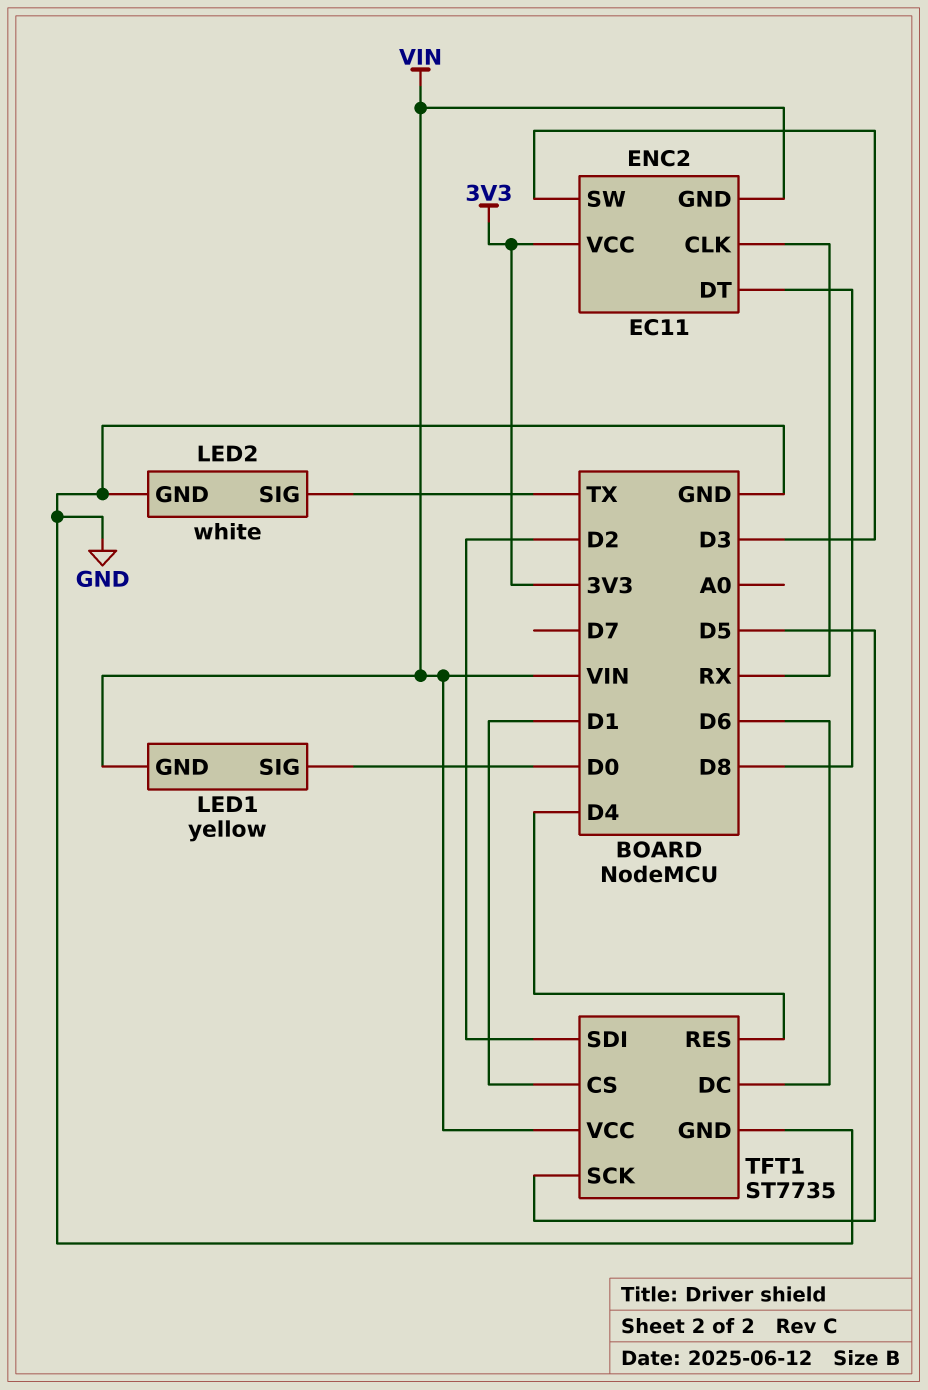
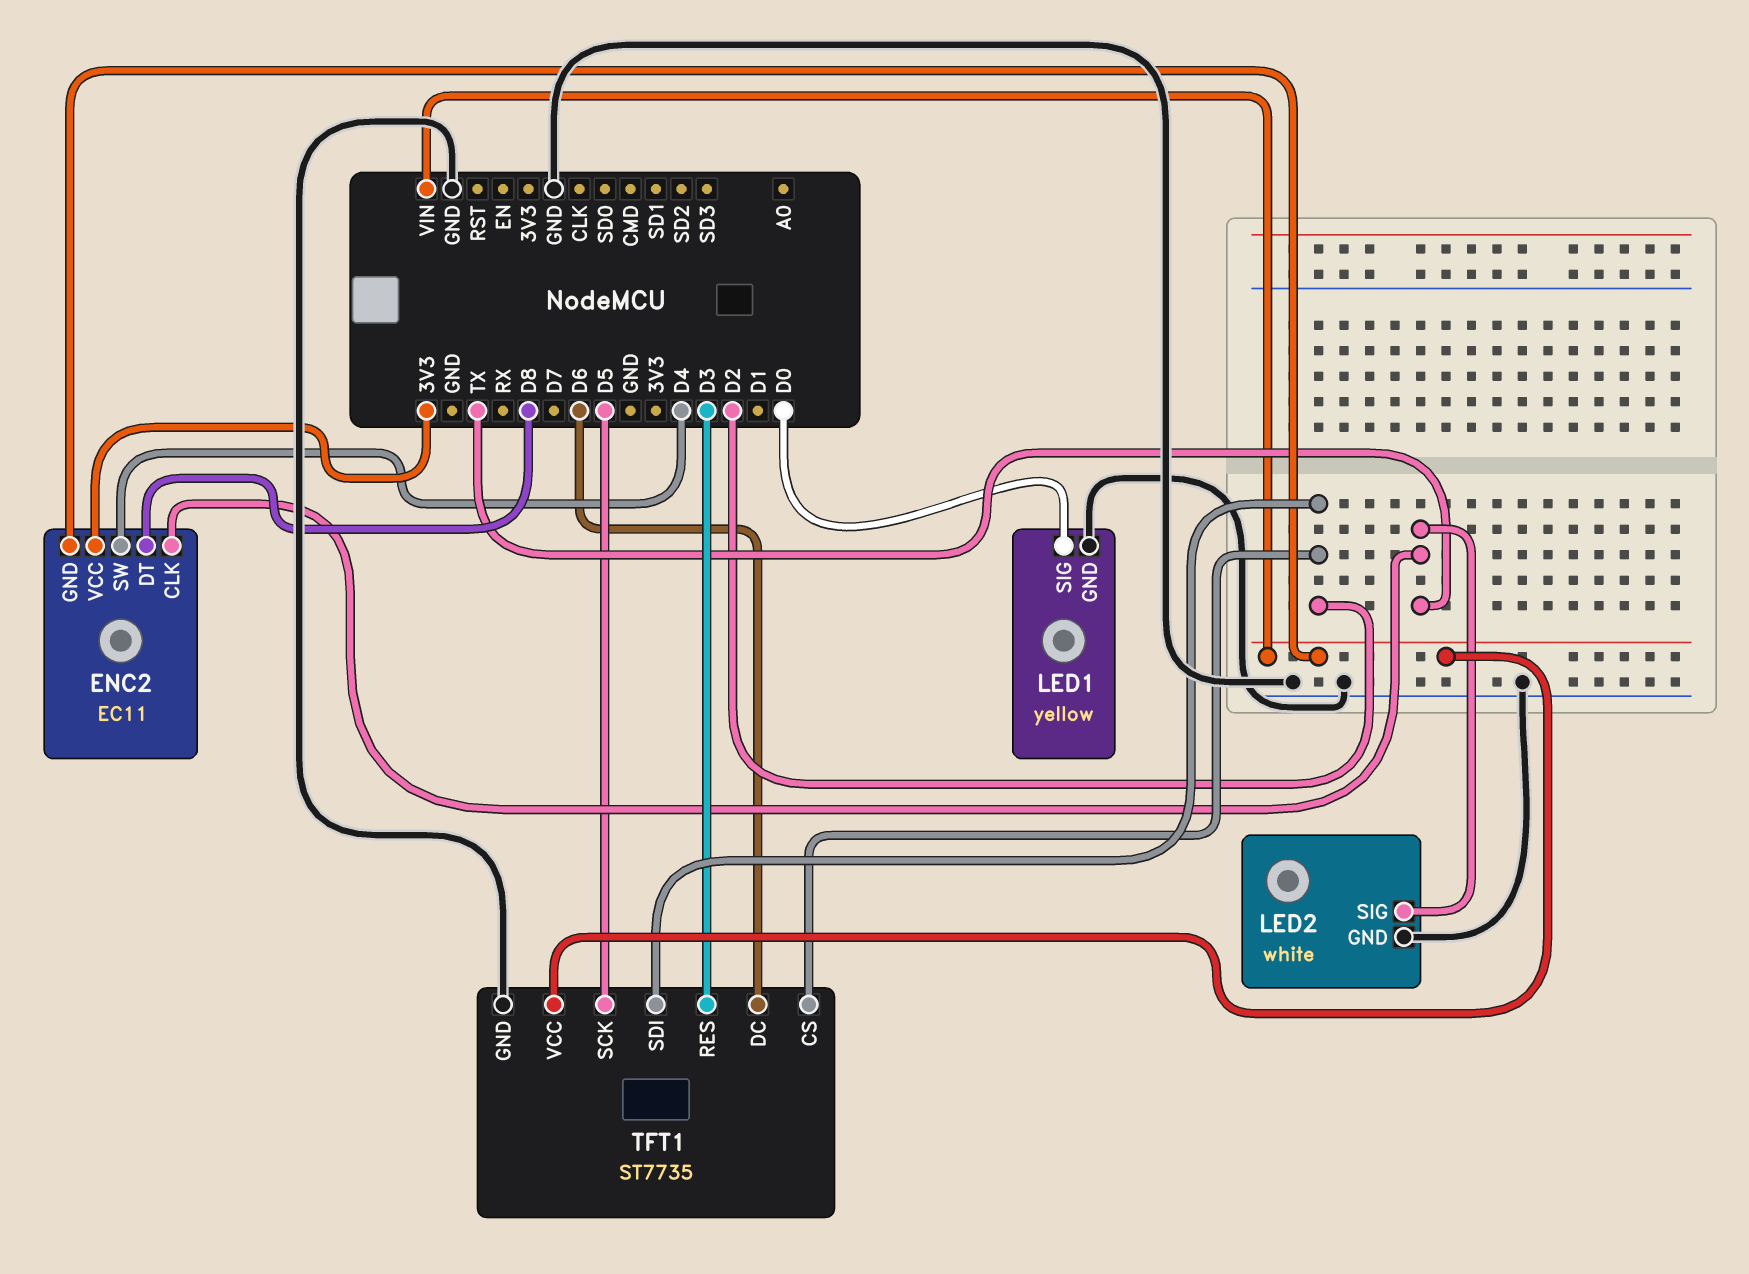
ENC2 pin CLK: RX -> TX
ENC2 pin SW: D3 -> D4
LED1 pin GND: VIN -> GND
TFT1 pin CS: D1 -> D2
TFT1 pin RES: D4 -> D3

